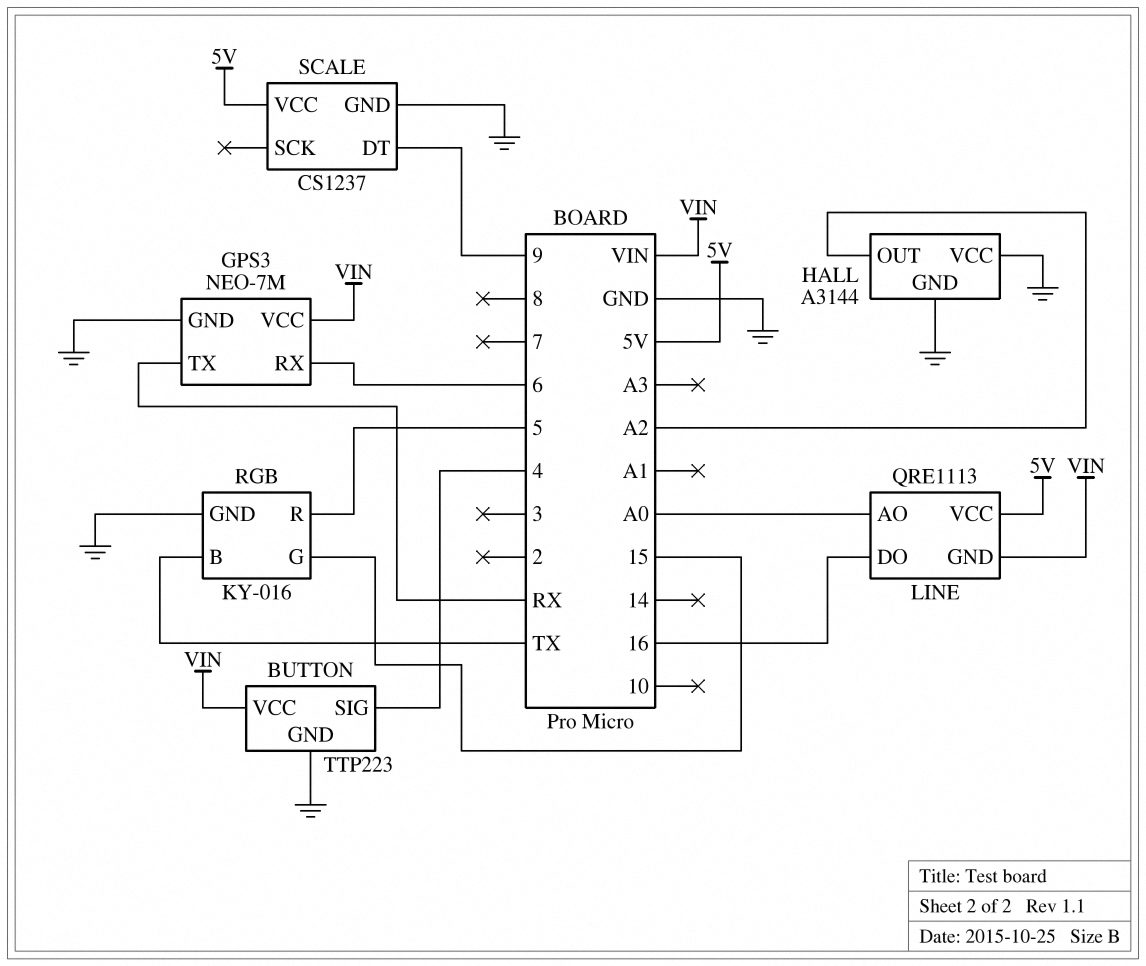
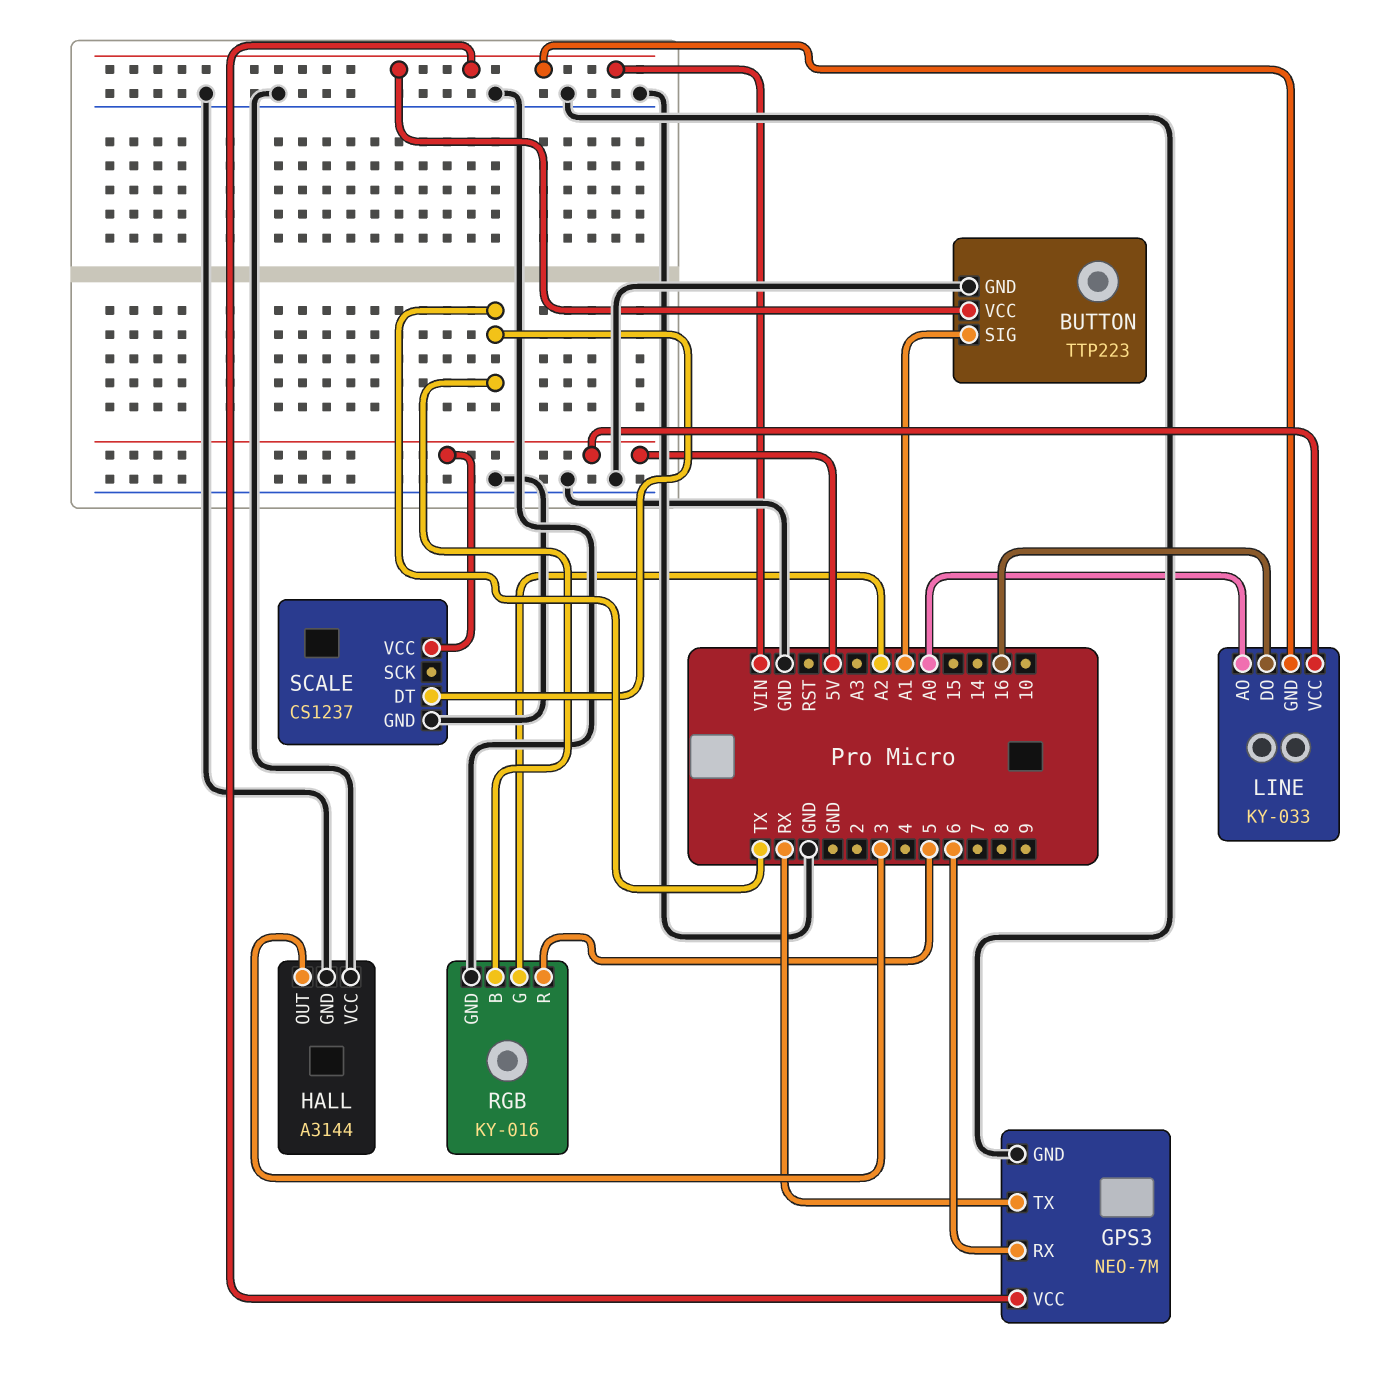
BUTTON pin SIG: 4 -> A1
HALL pin OUT: A2 -> 3
LINE: QRE1113 -> KY-033
RGB pin G: 15 -> A2
SCALE pin DT: 9 -> TX

